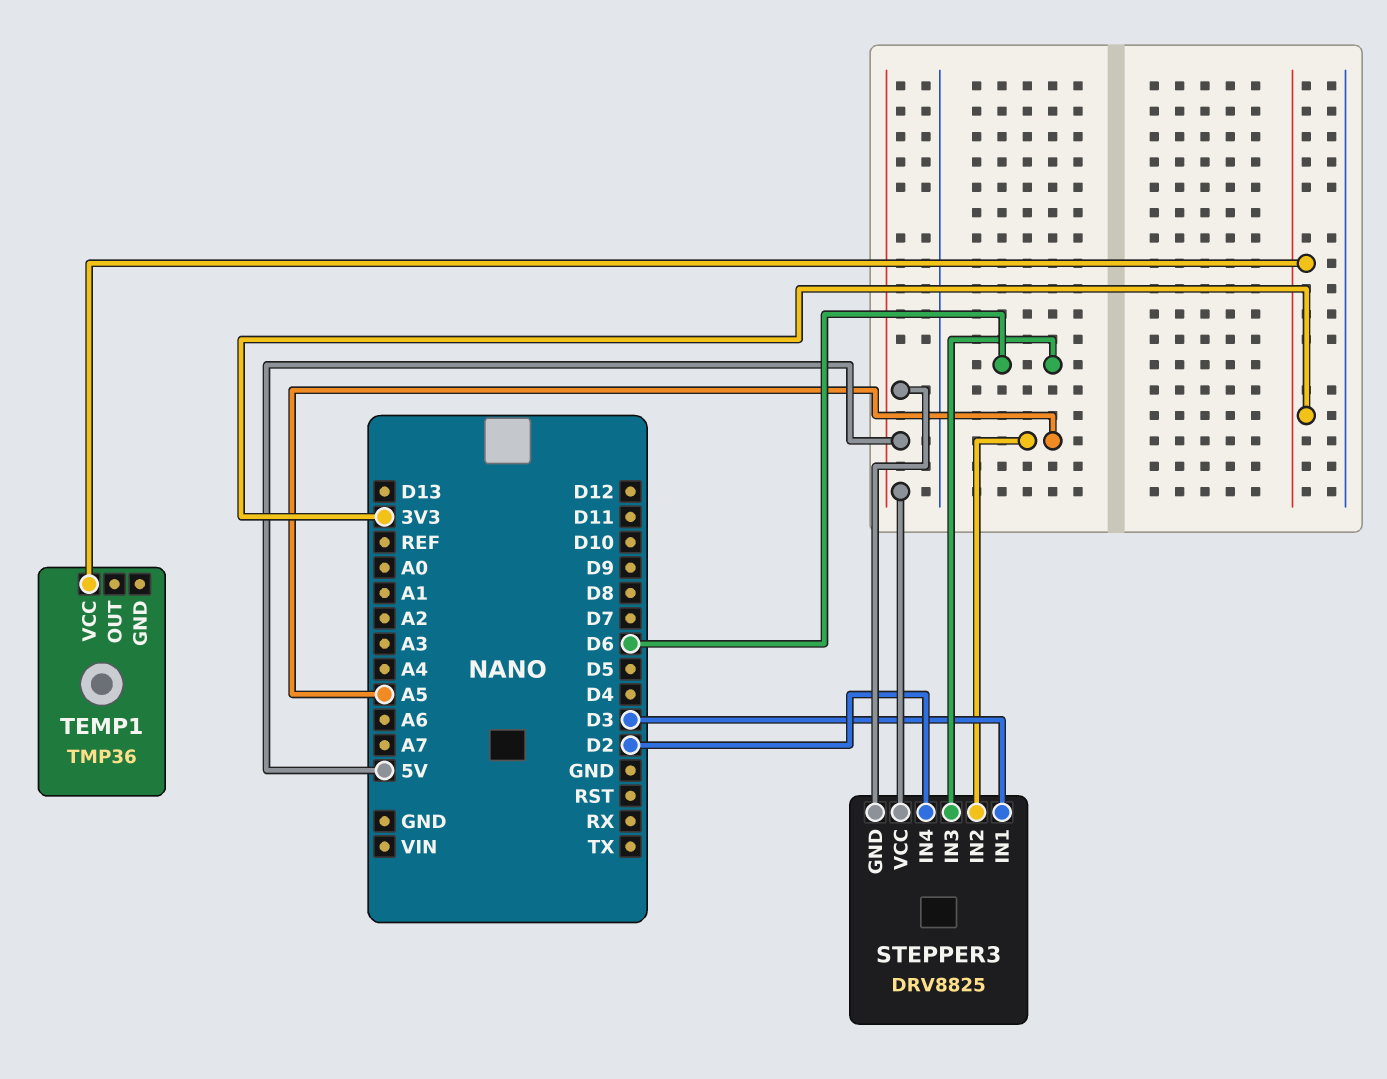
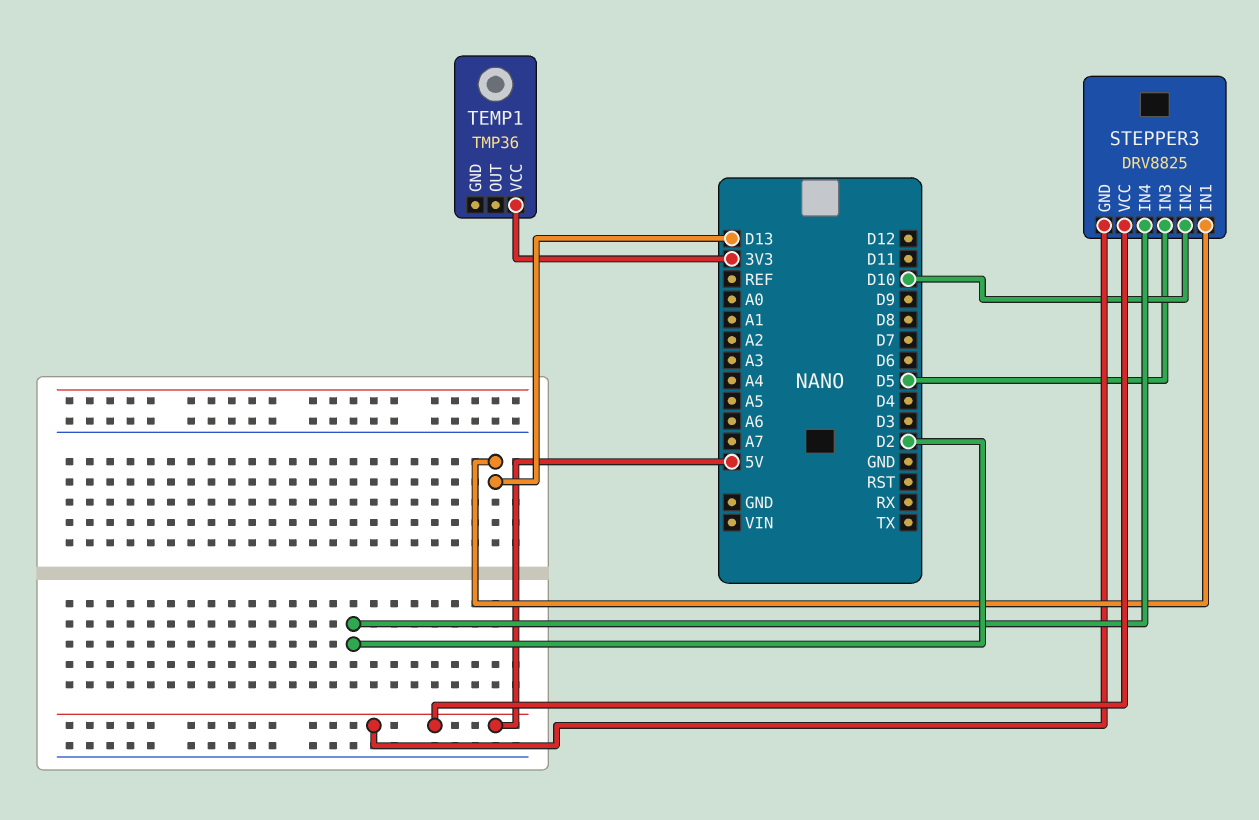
STEPPER3 pin IN1: D3 -> D13
STEPPER3 pin IN2: A5 -> D10
STEPPER3 pin IN3: D6 -> D5

